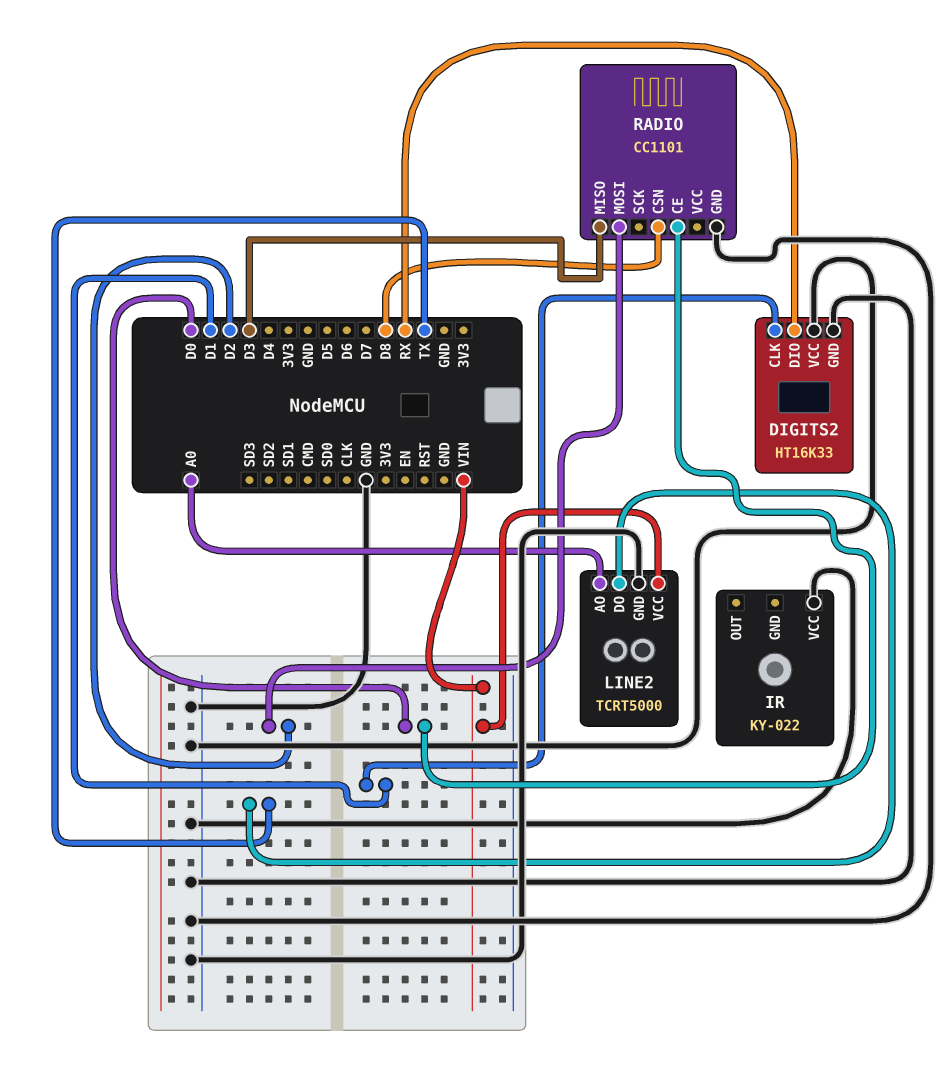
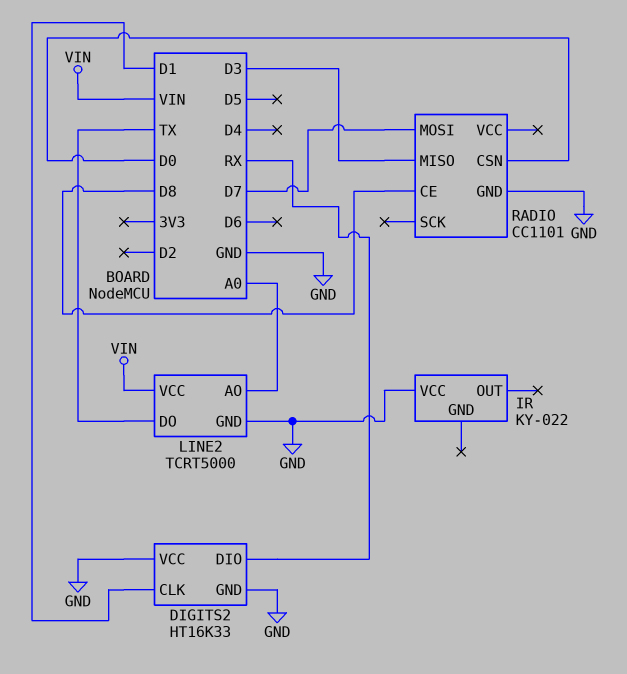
RADIO pin CE: D0 -> D8
RADIO pin CSN: D8 -> D0
RADIO pin MOSI: D2 -> D7

